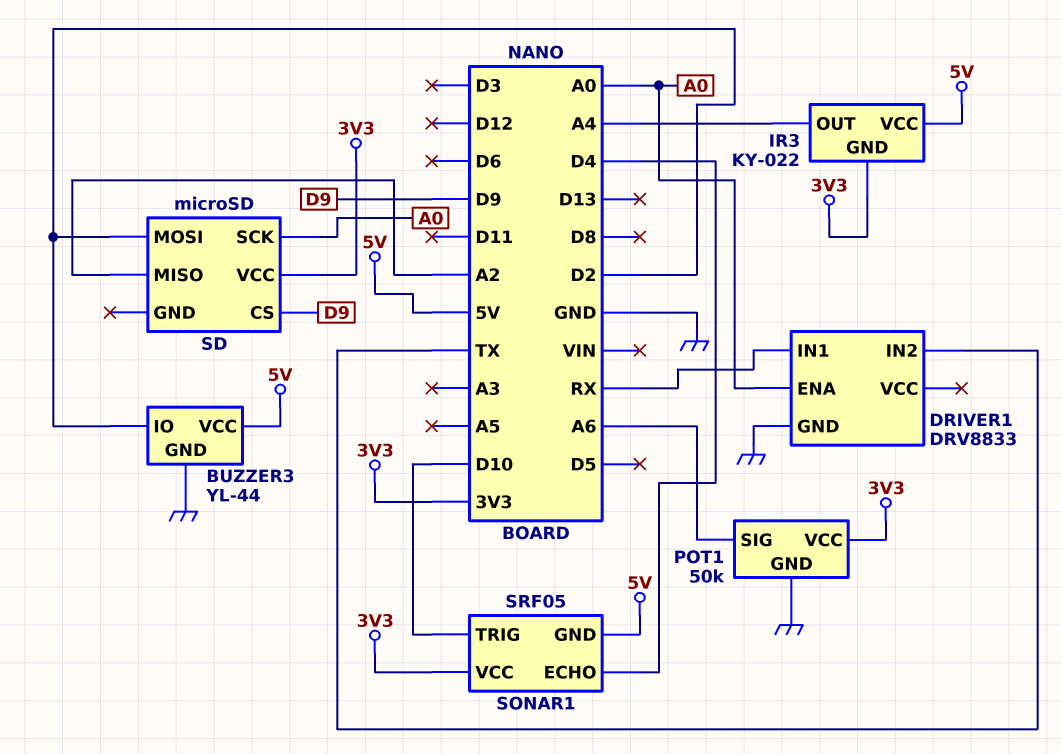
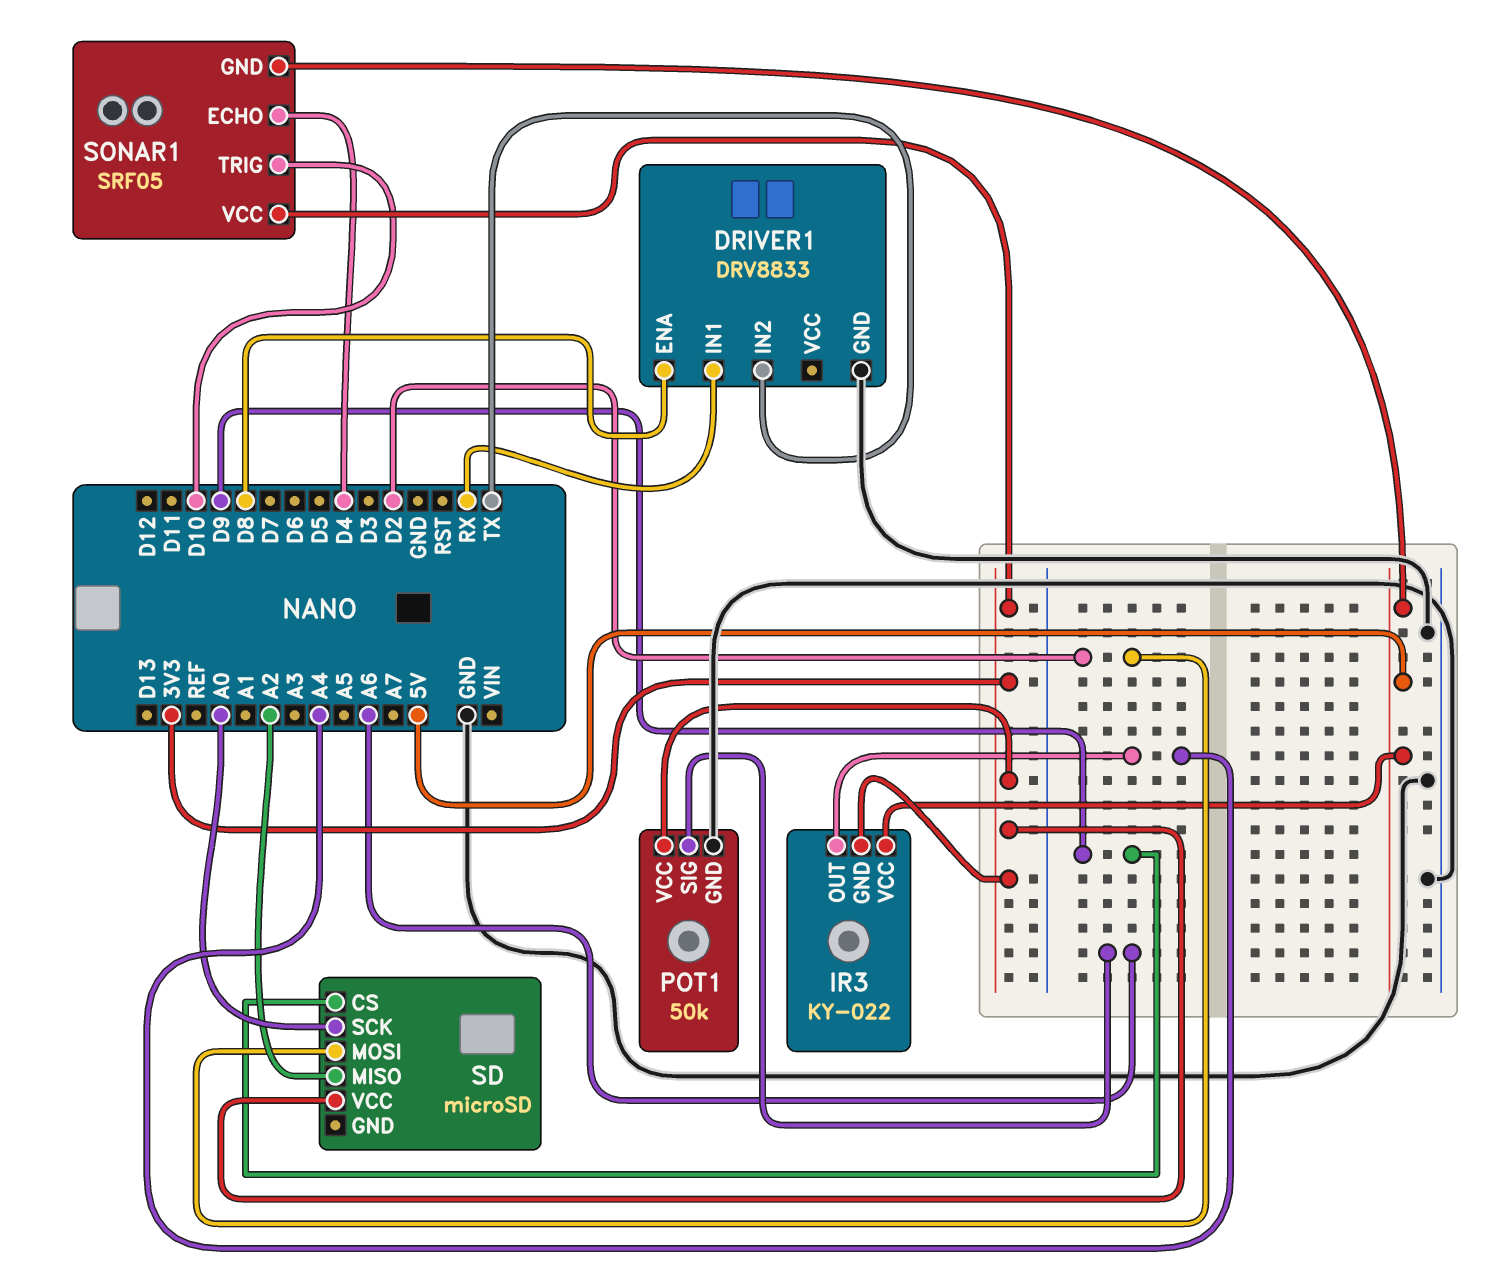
BUZZER3: YL-44 -> none
BUZZER3 pin GND: GND -> none
BUZZER3 pin IO: D2 -> none
BUZZER3 pin VCC: 5V -> none
DRIVER1 pin ENA: A0 -> D8

